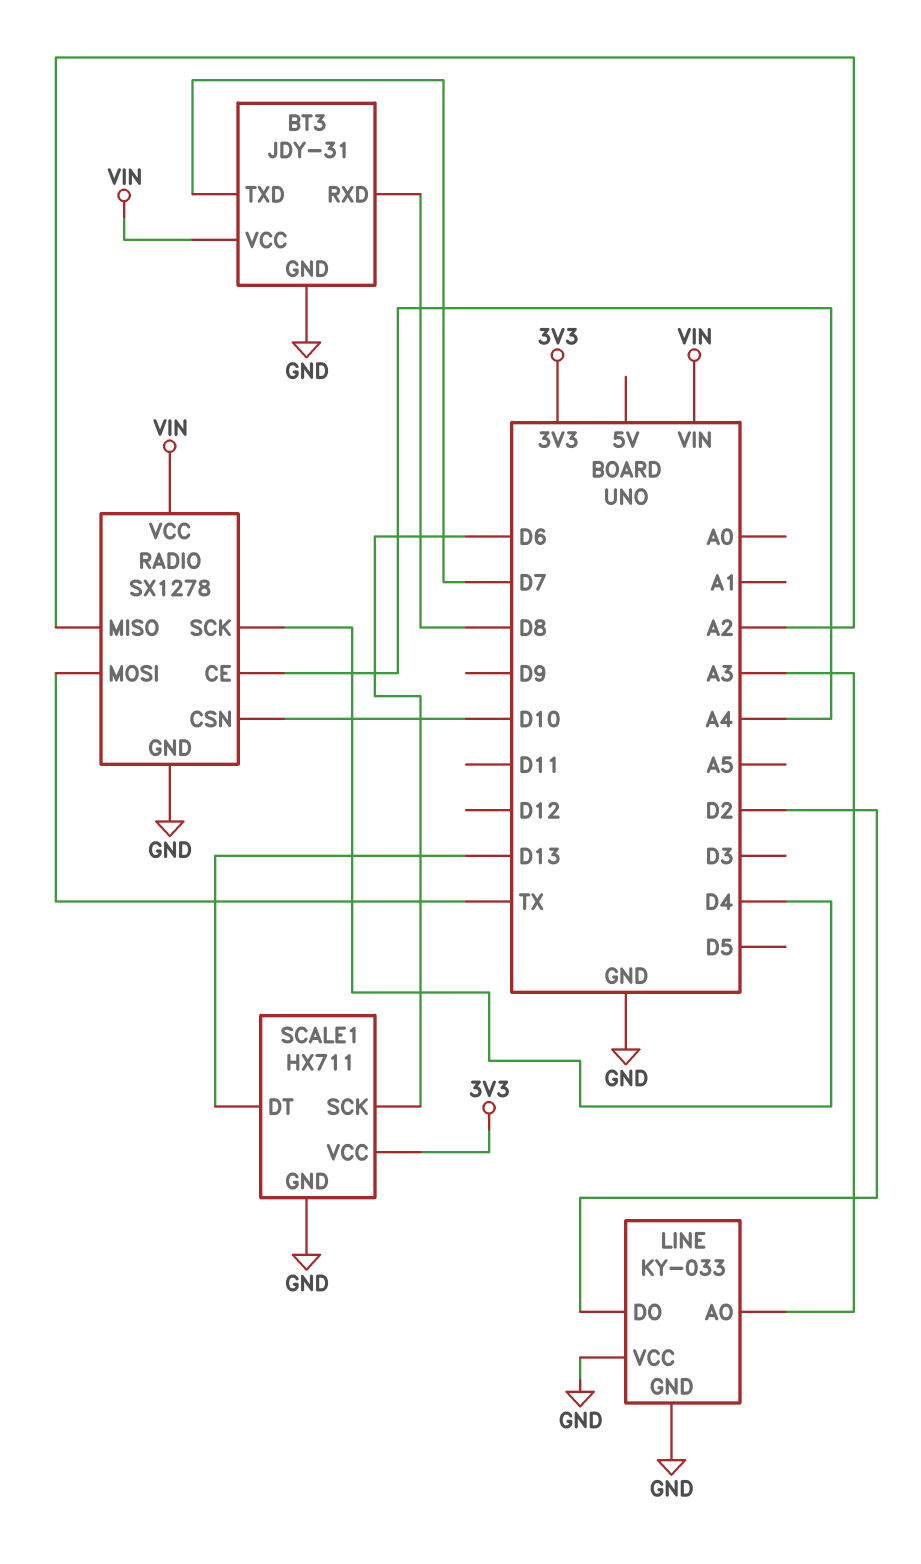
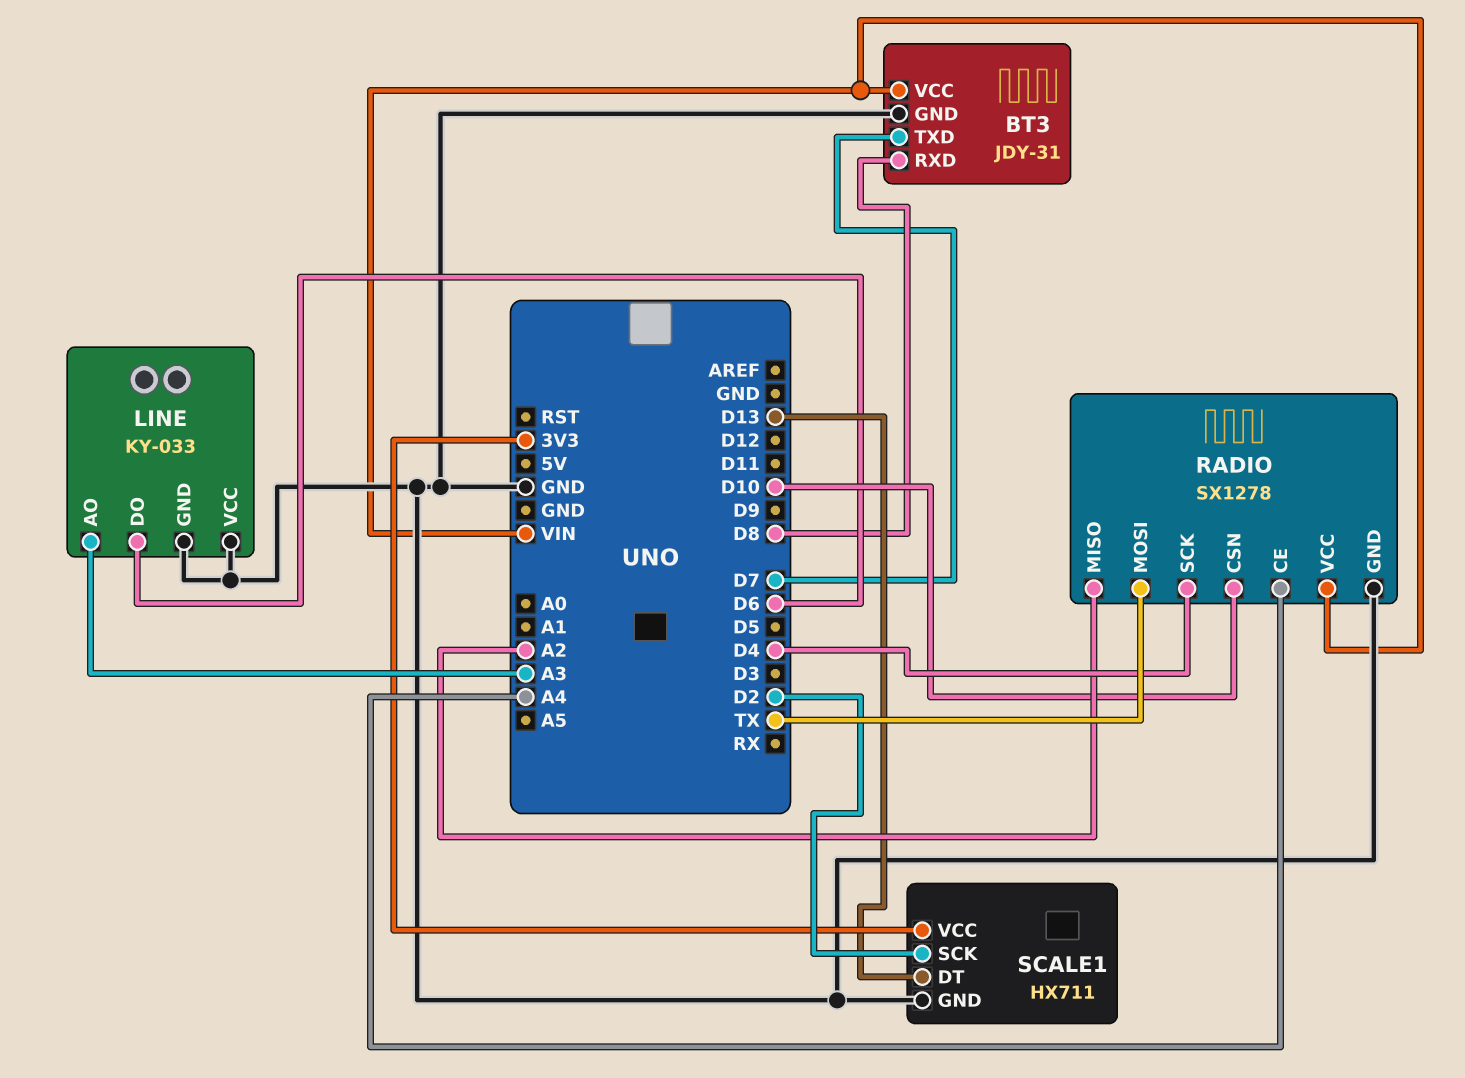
LINE pin DO: D2 -> D6
SCALE1 pin SCK: D6 -> D2

